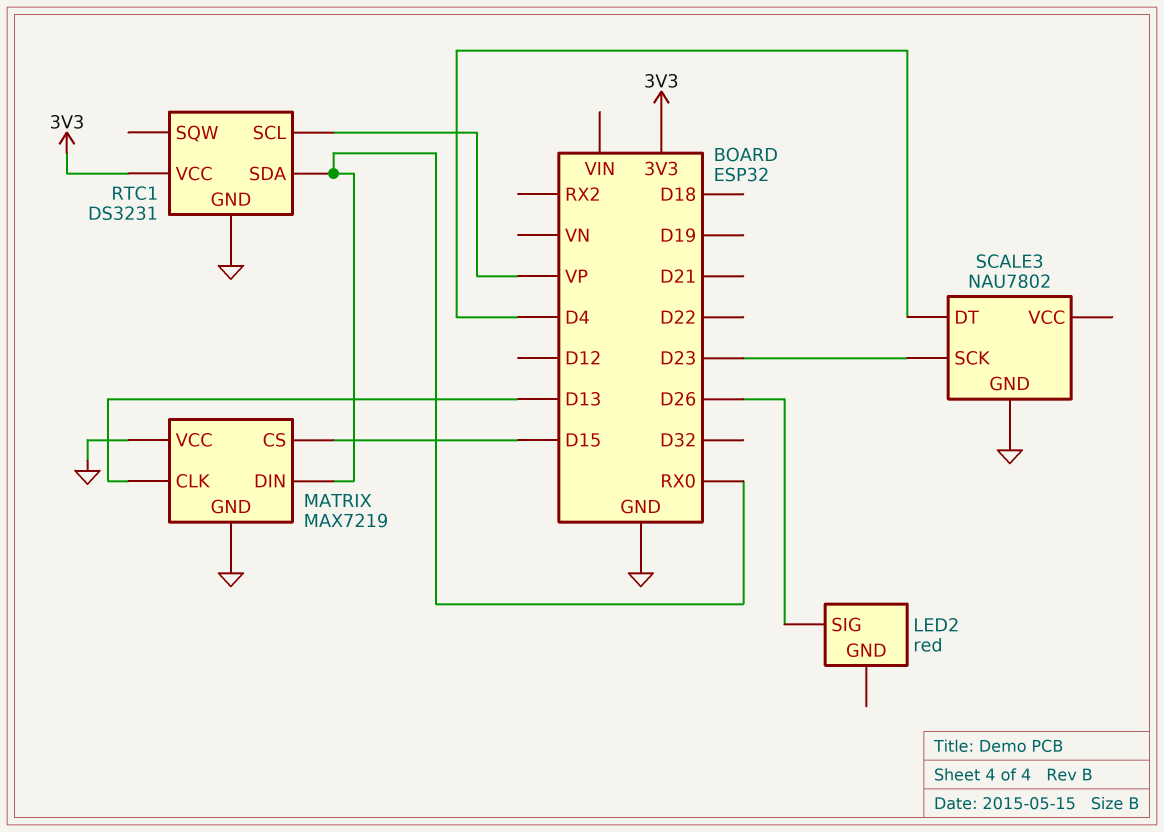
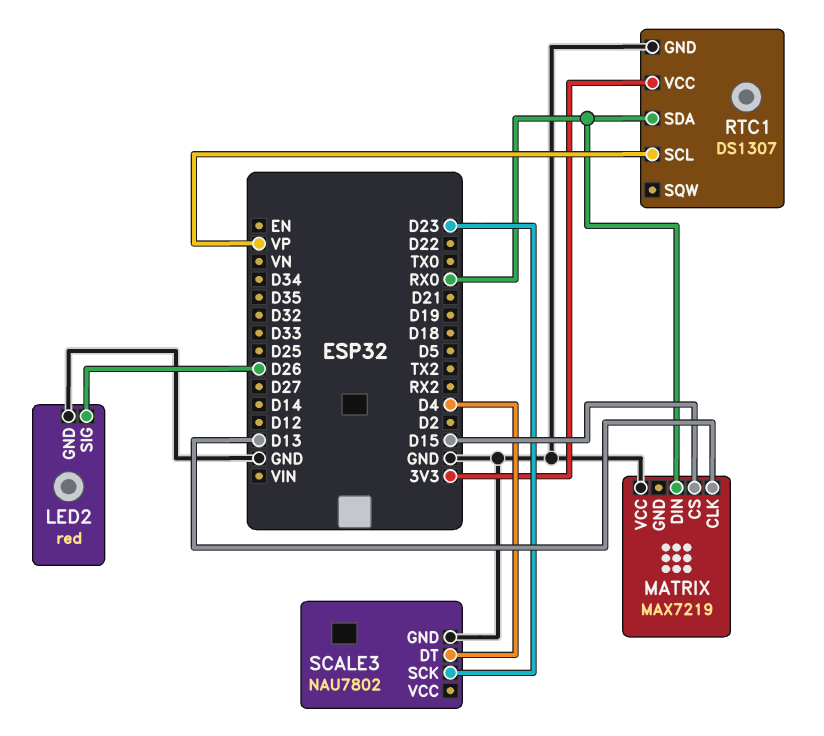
LED2 pin GND: none -> GND
MATRIX pin GND: GND -> none
RTC1: DS3231 -> DS1307

